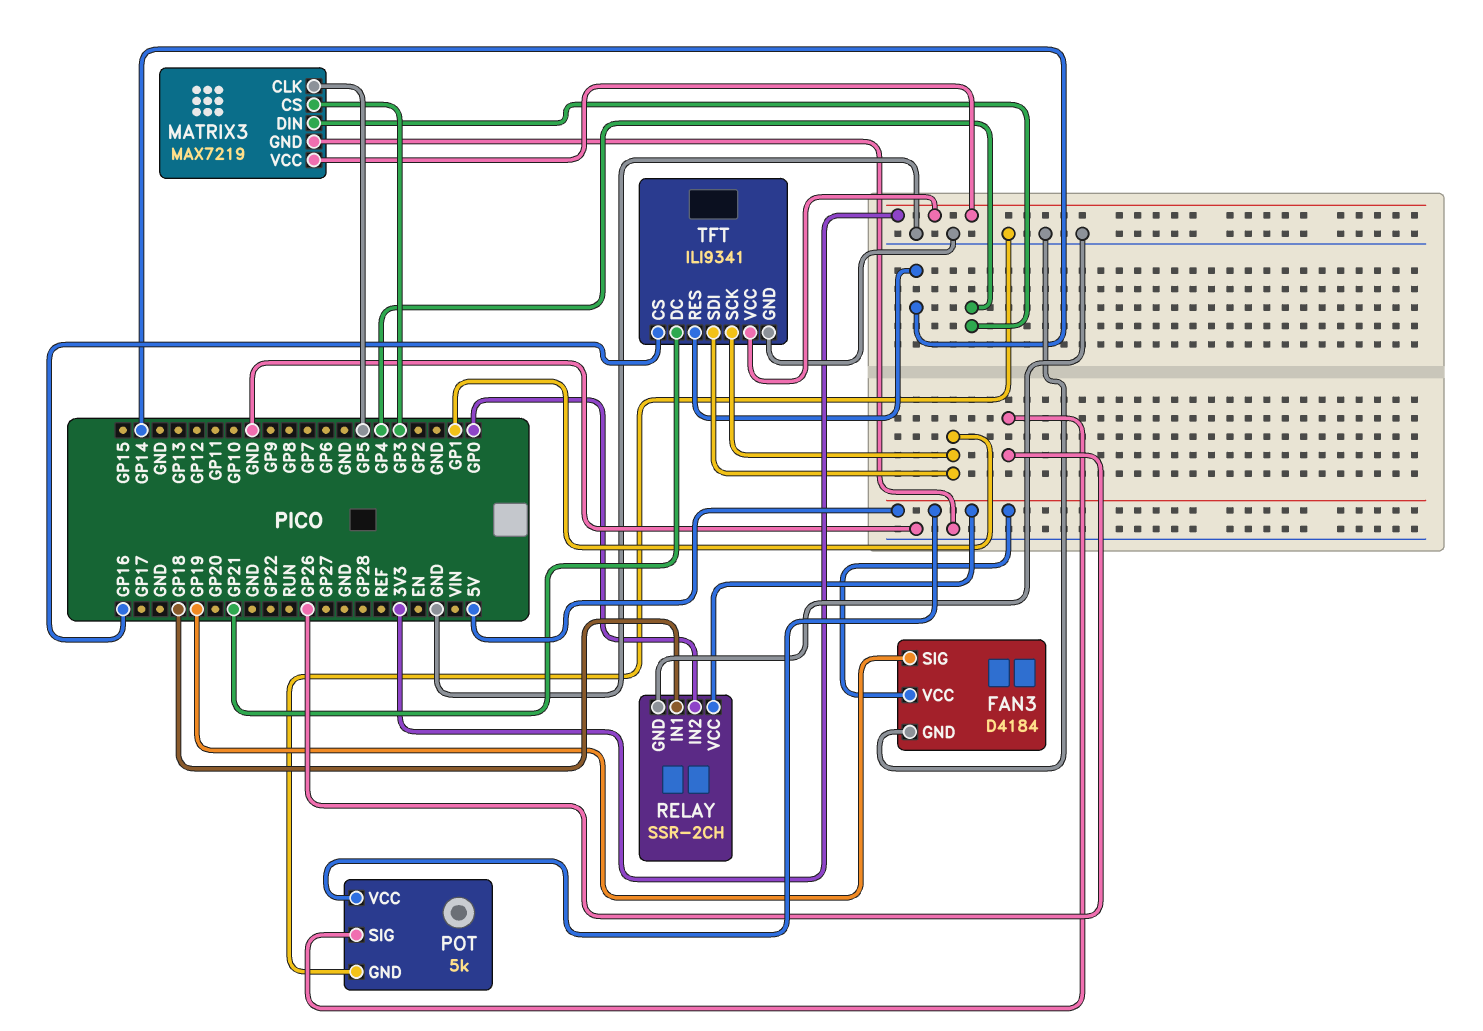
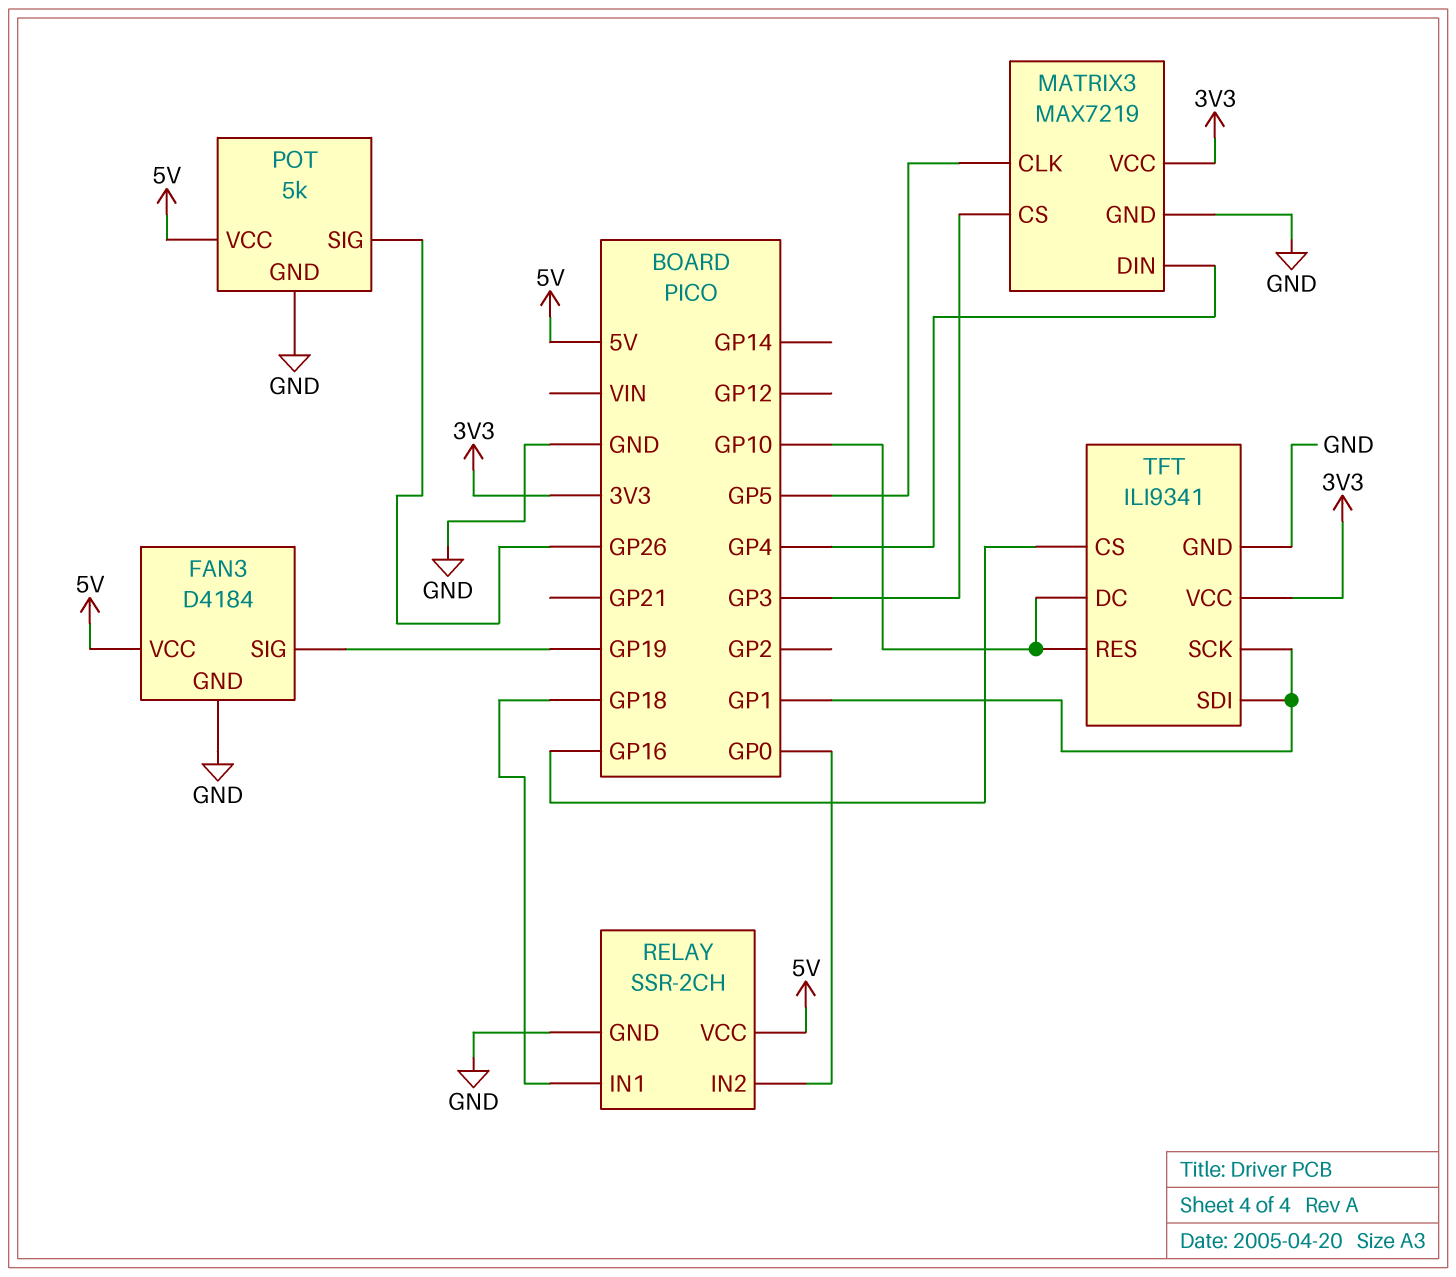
TFT pin DC: GP21 -> GP10
TFT pin RES: GP14 -> GP10

